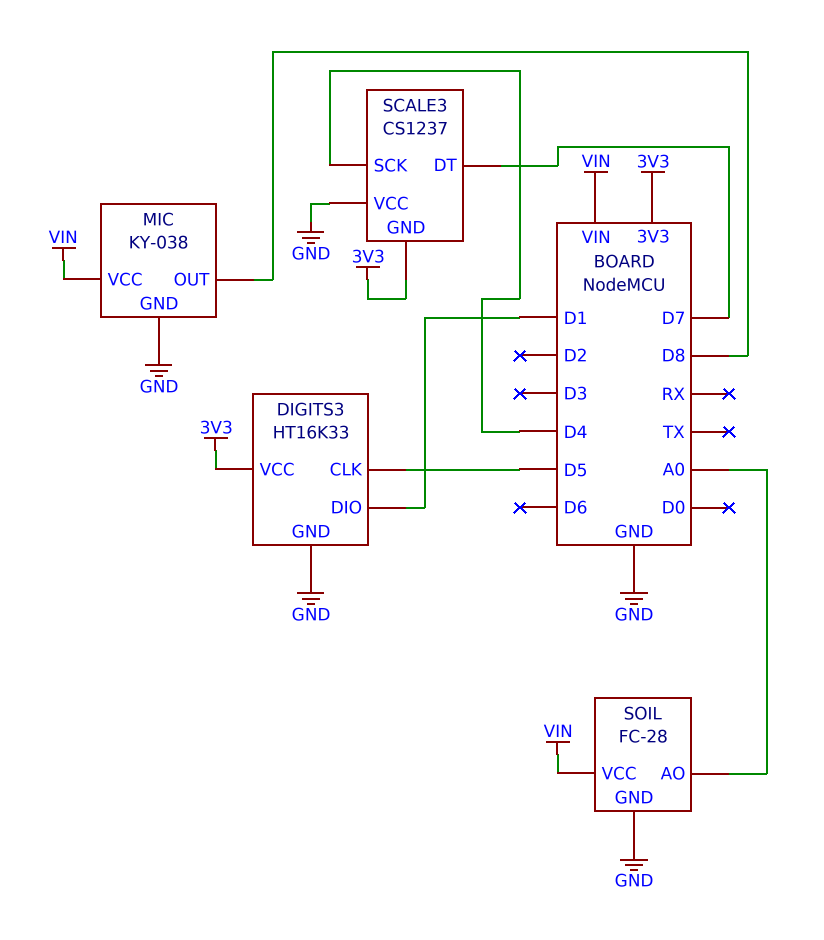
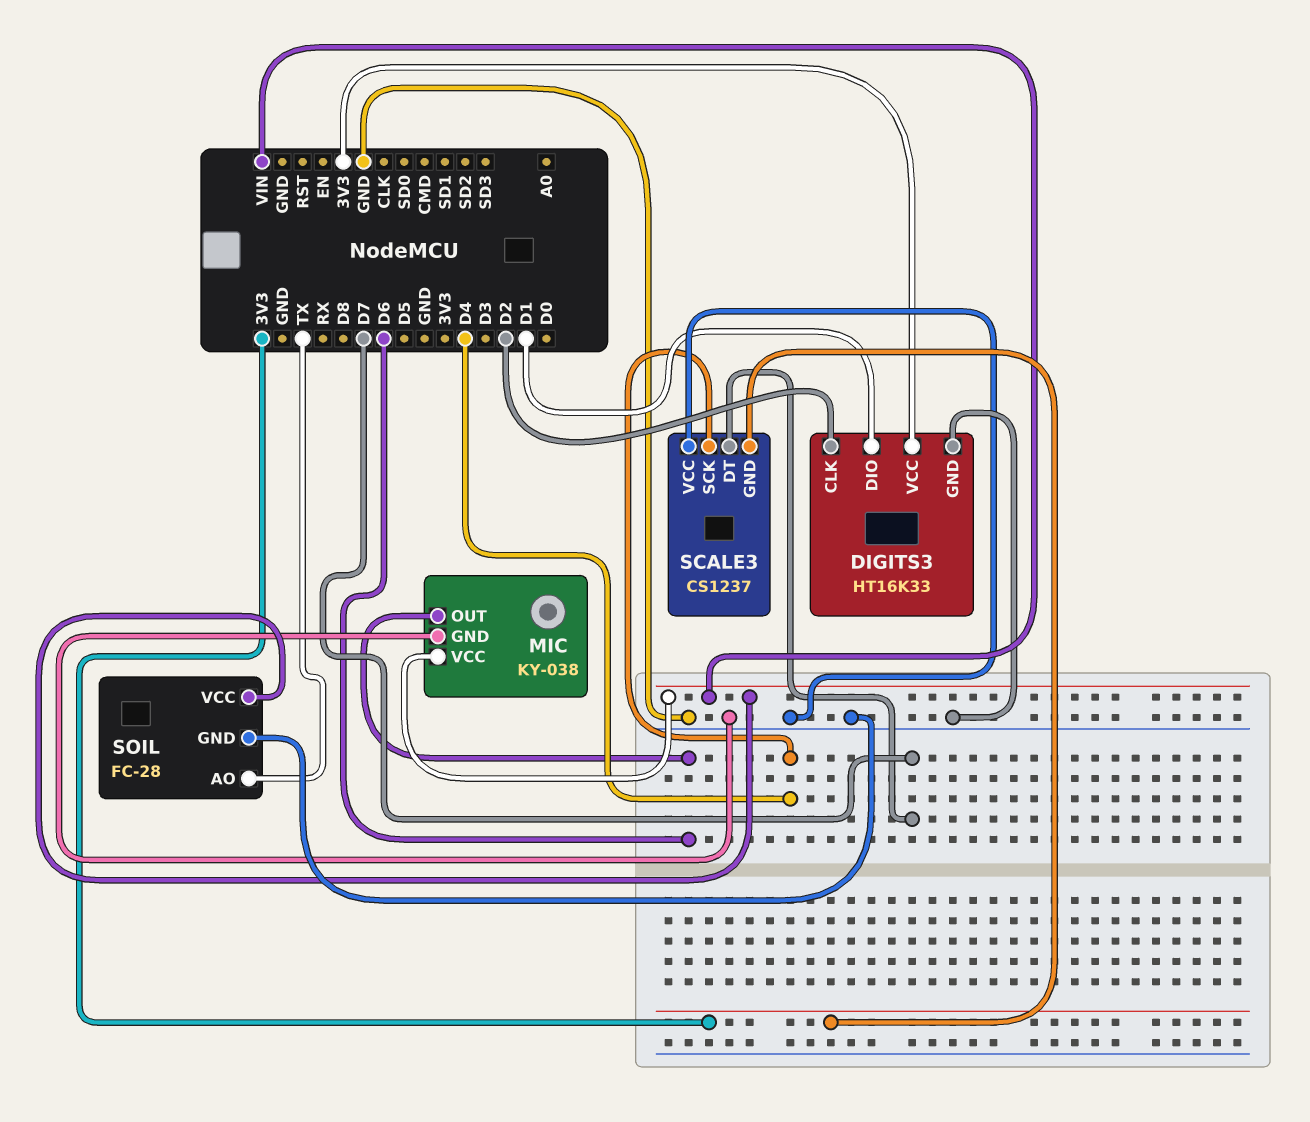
DIGITS3 pin CLK: D5 -> D2
MIC pin OUT: D8 -> D6
SOIL pin AO: A0 -> TX

